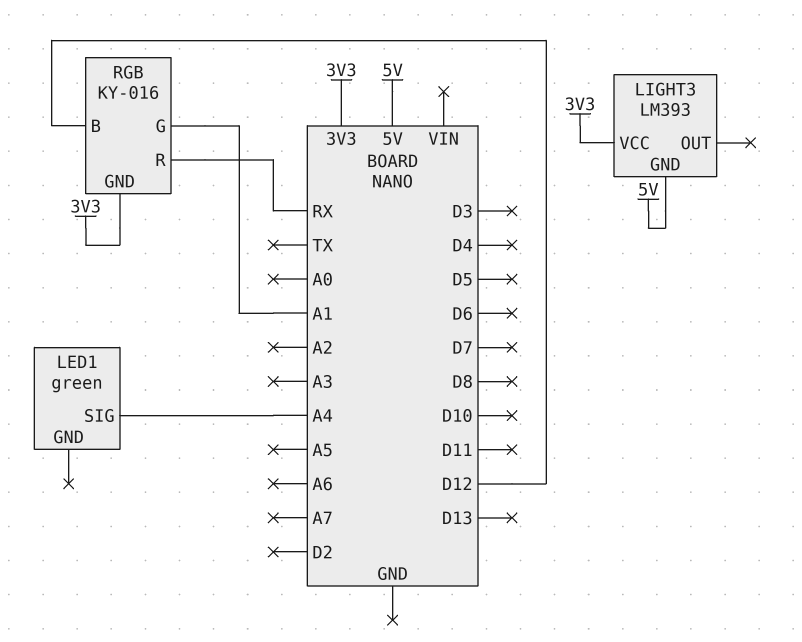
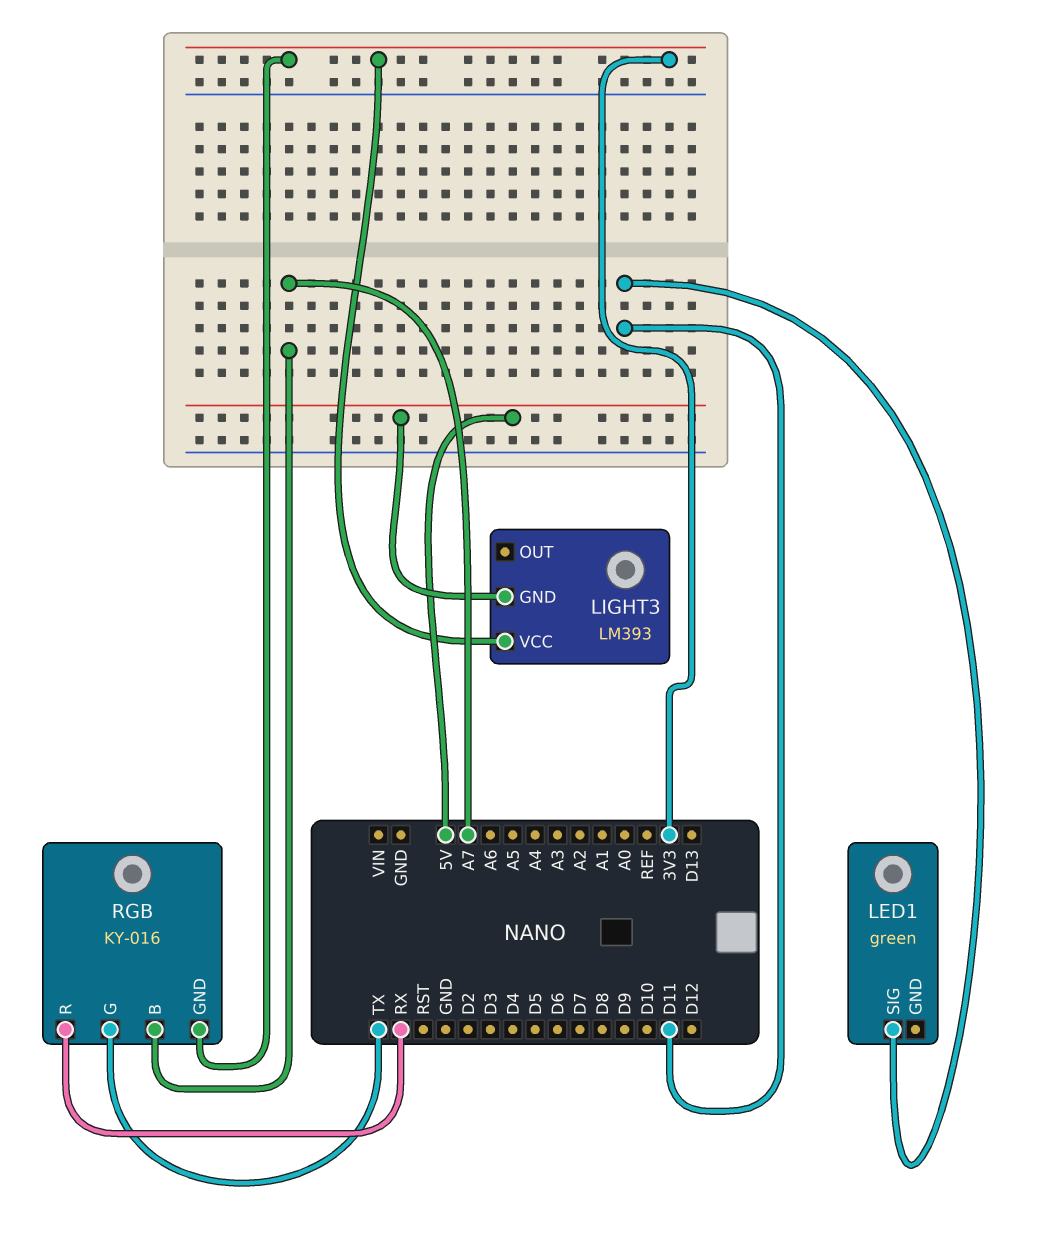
LED1 pin SIG: A4 -> D11
RGB pin B: D12 -> A7
RGB pin G: A1 -> TX

